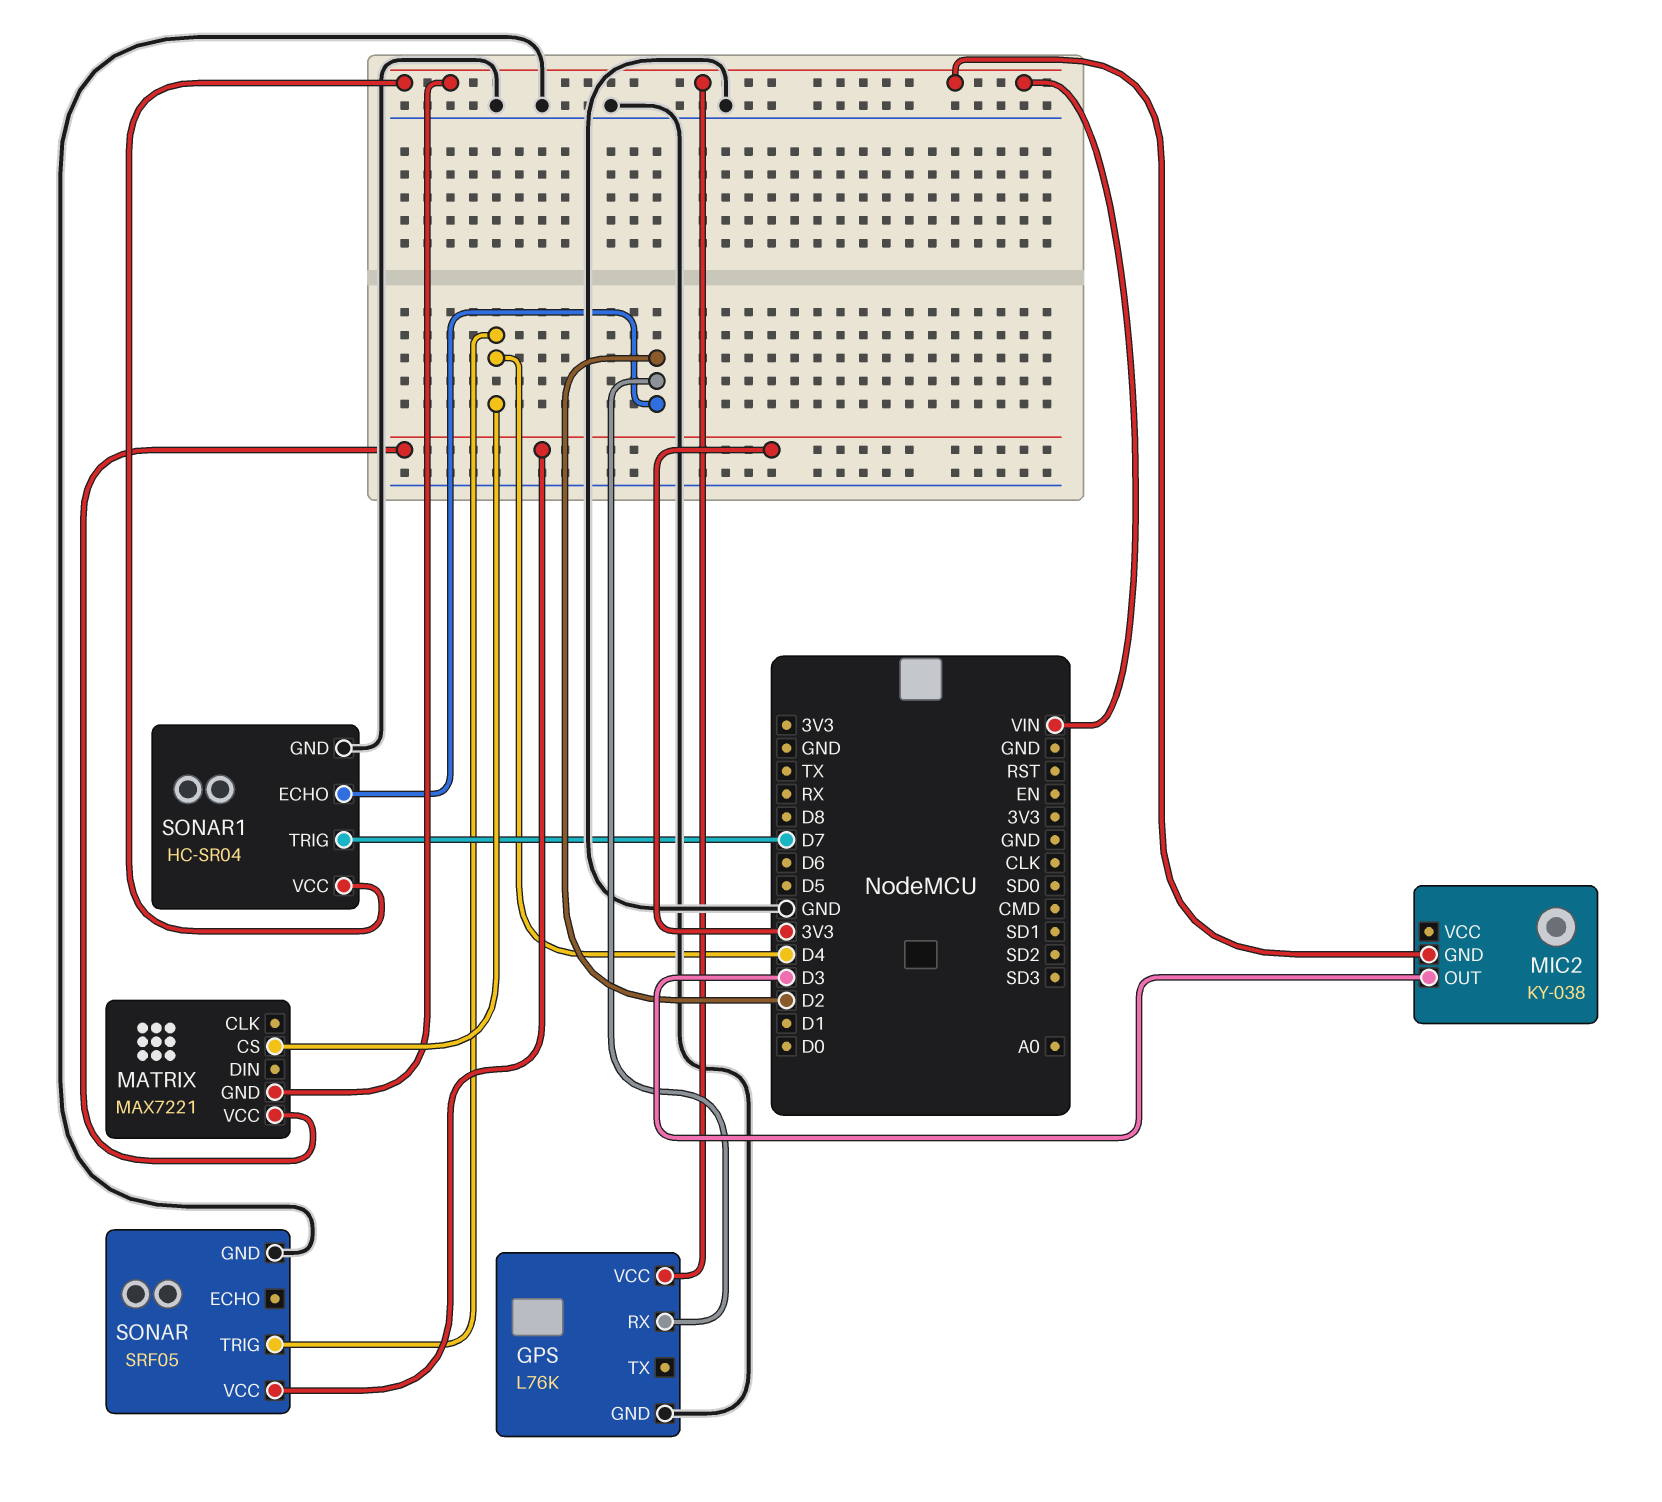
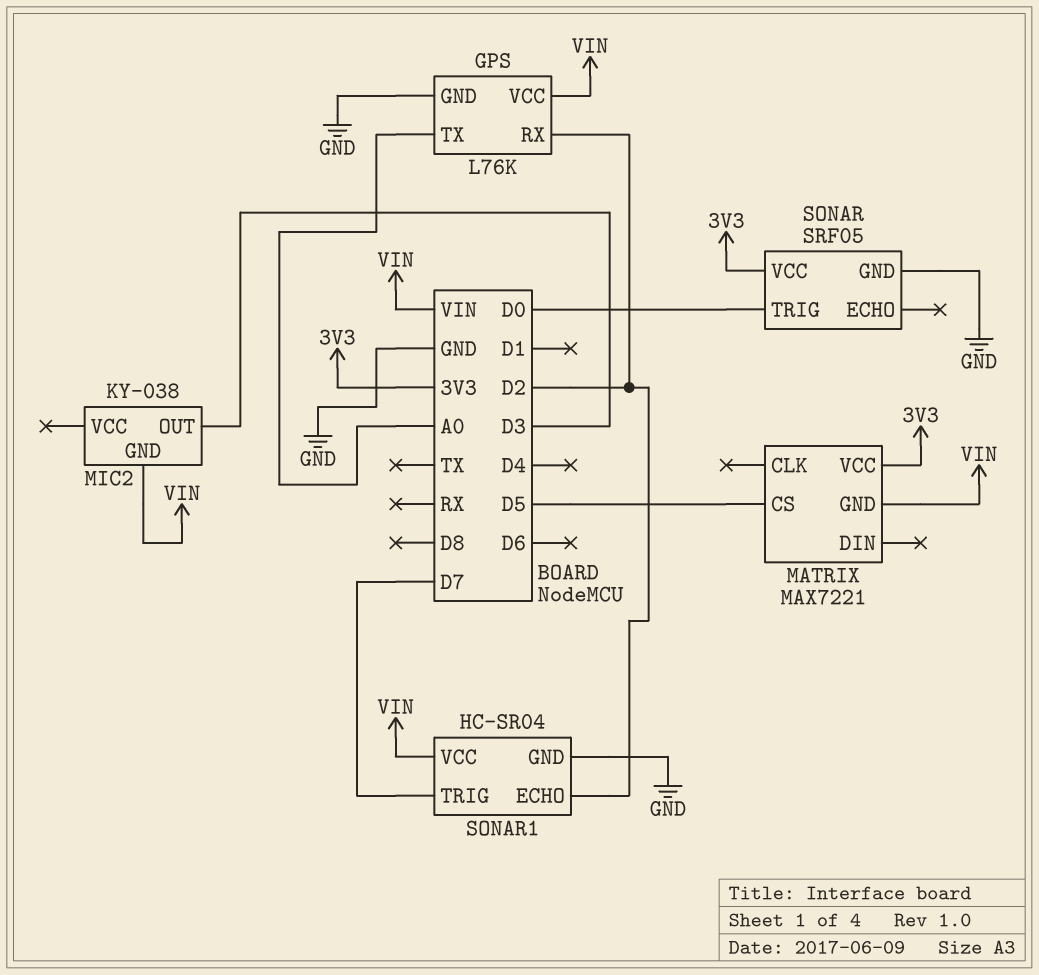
GPS pin TX: none -> A0
MATRIX pin CS: D4 -> D5
SONAR pin TRIG: D4 -> D0

